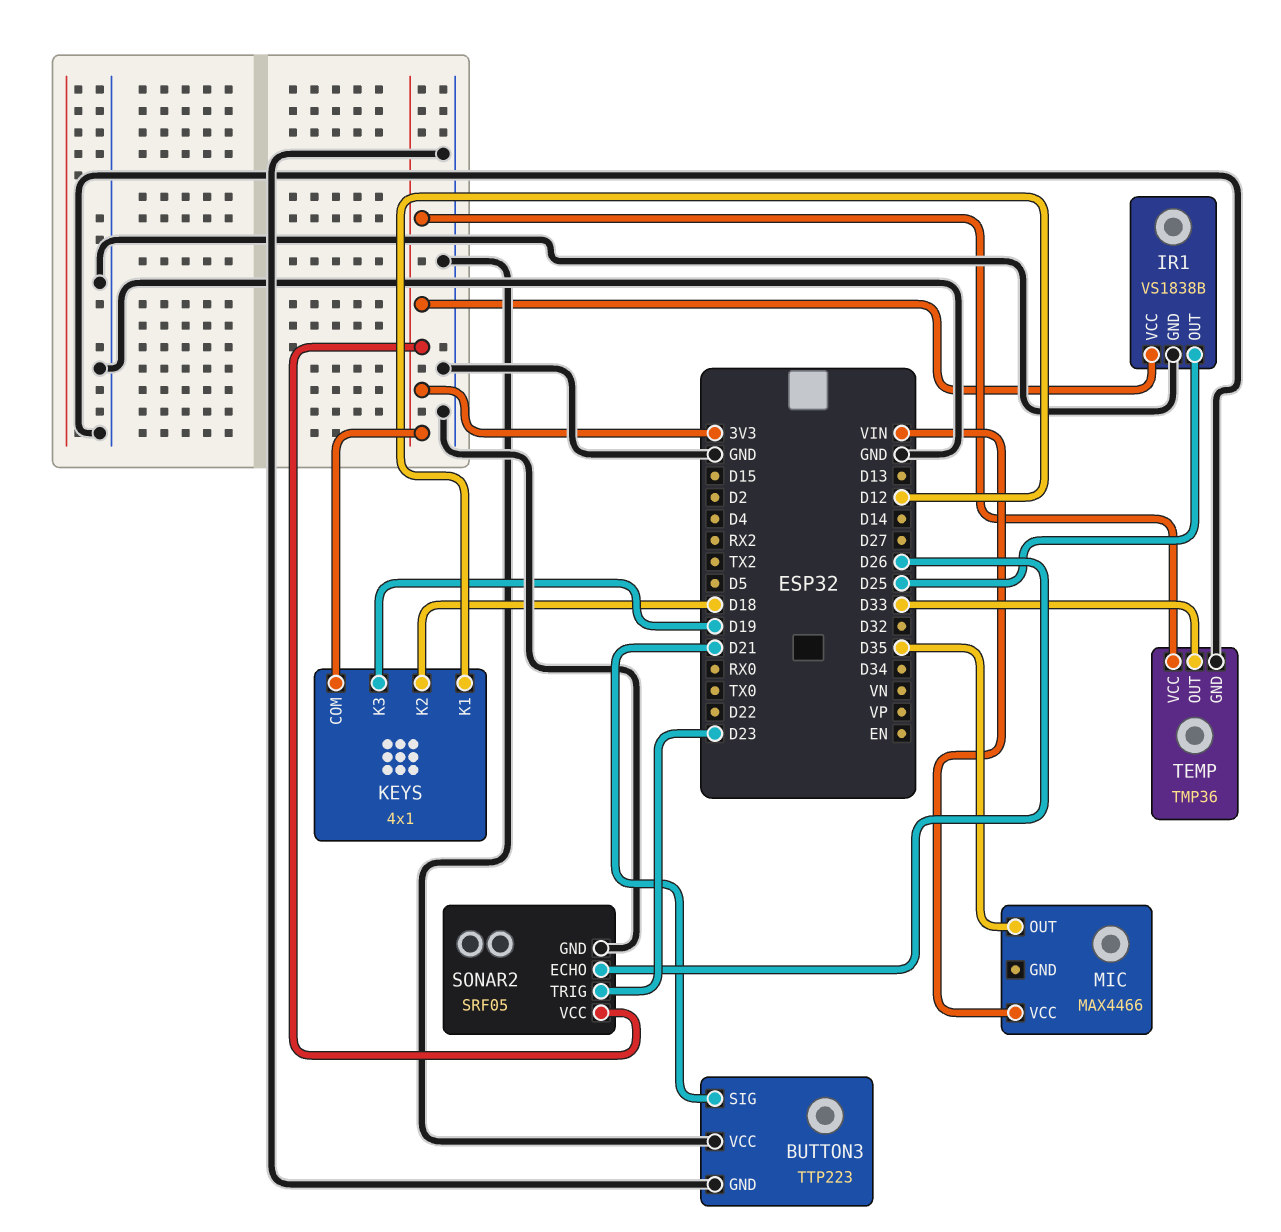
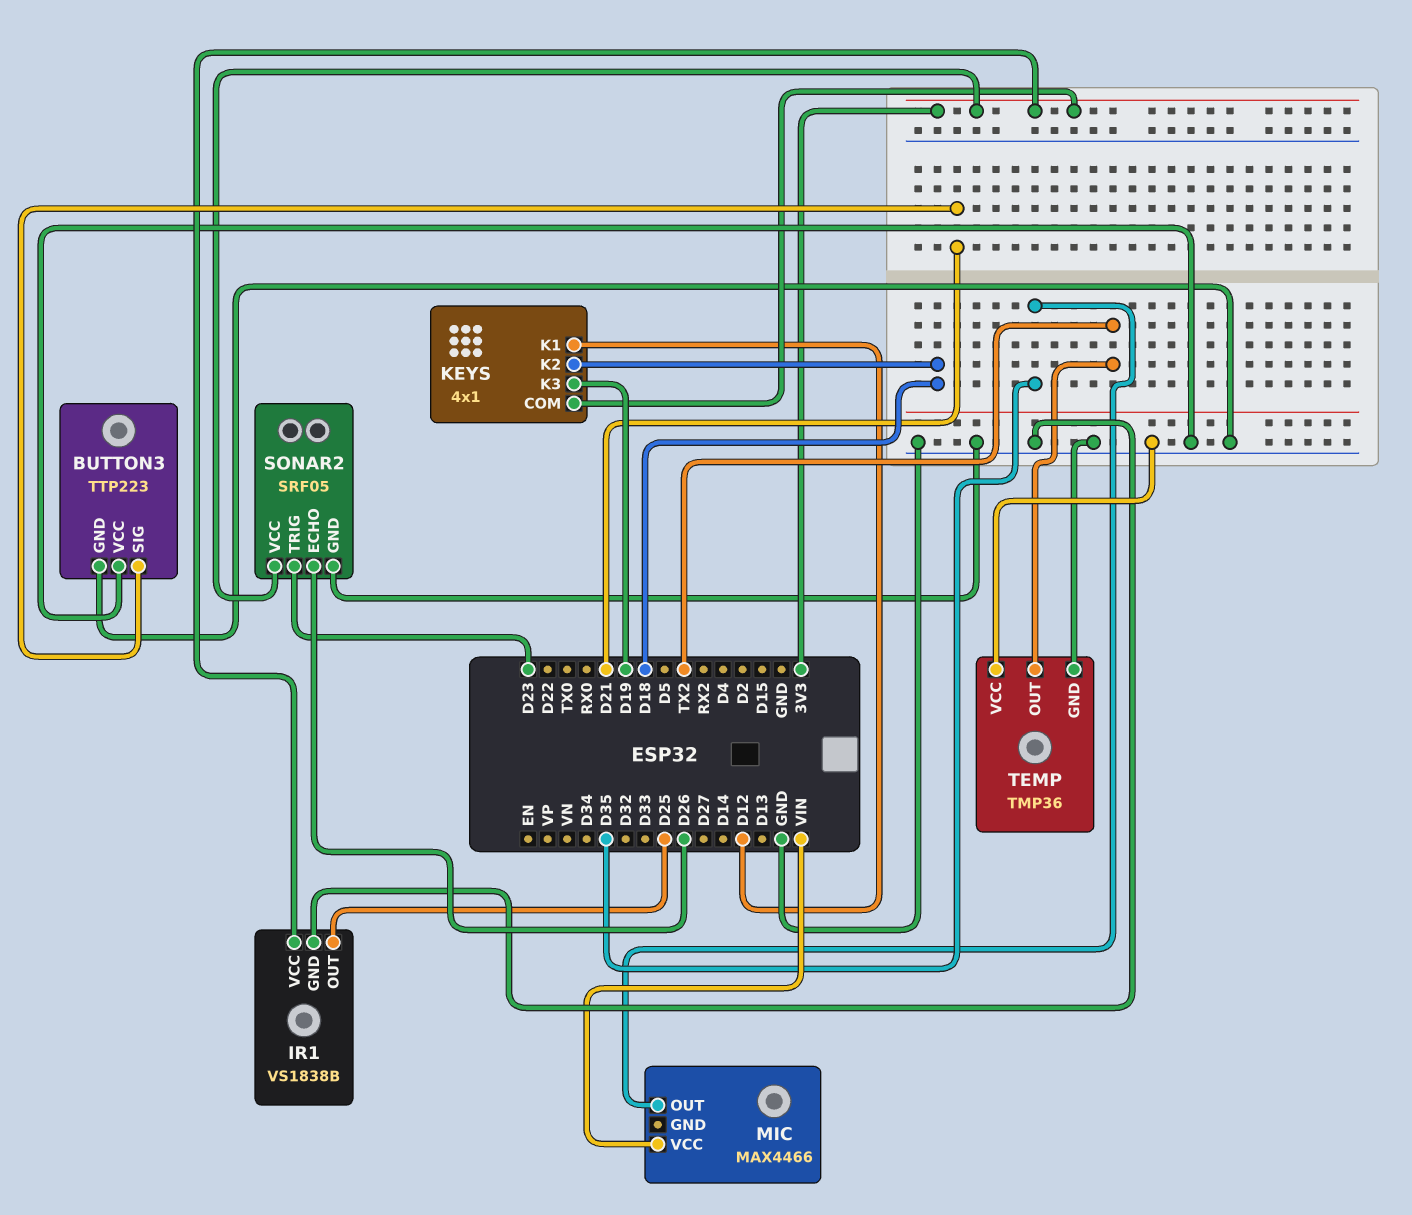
TEMP pin OUT: D33 -> TX2
TEMP pin VCC: 3V3 -> GND

